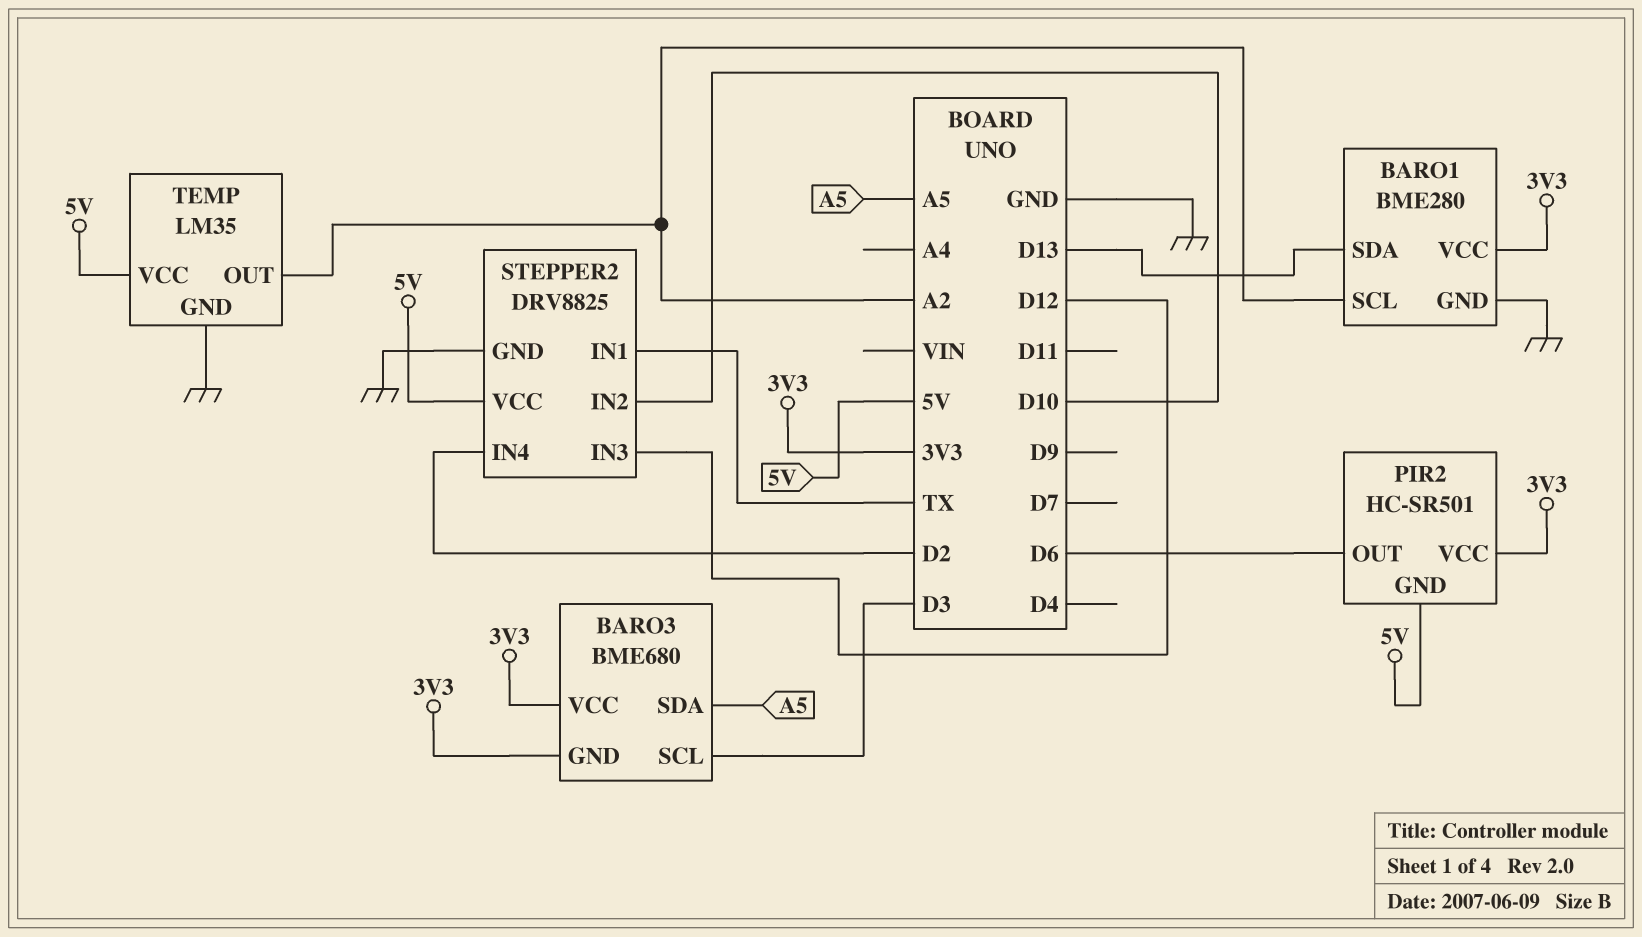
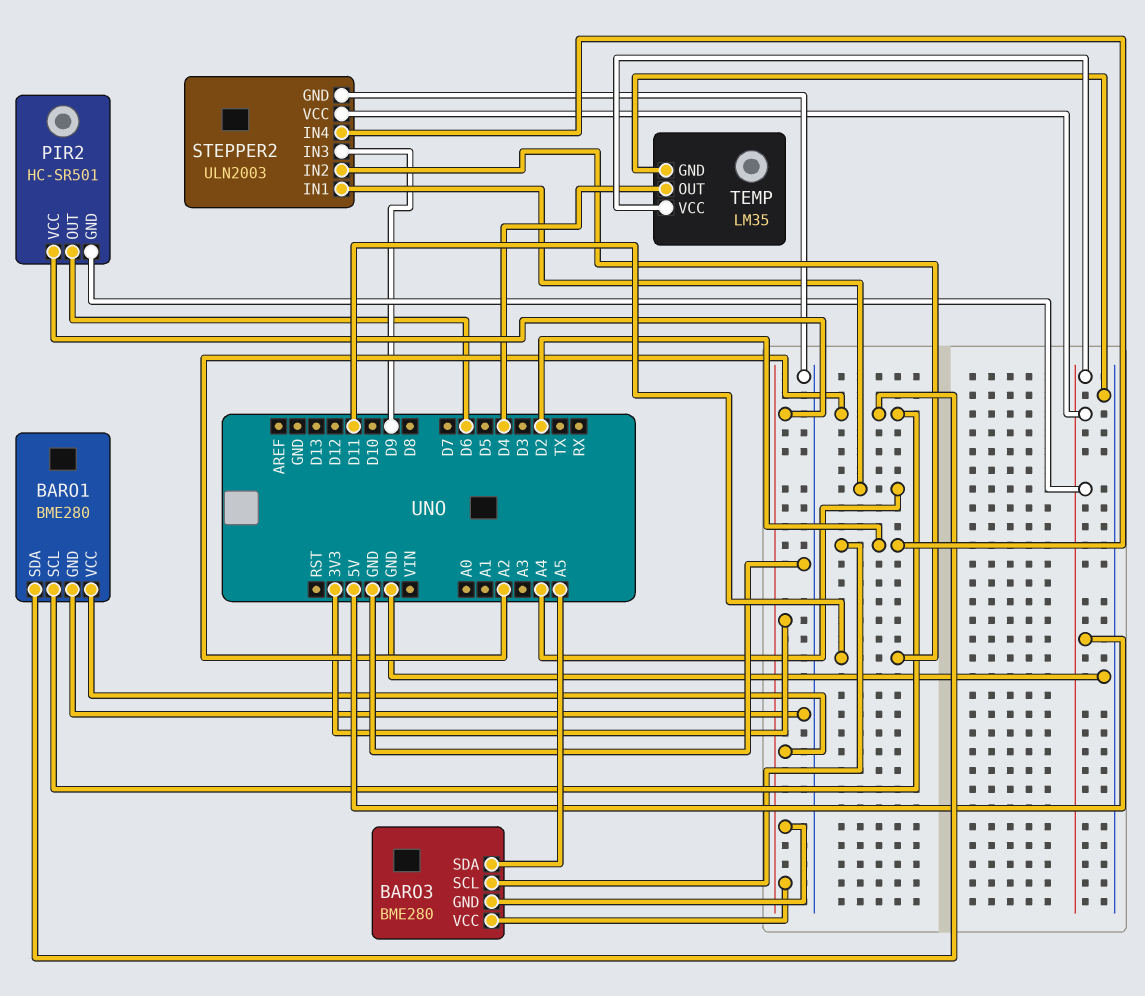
BARO1 pin SDA: D13 -> A2
BARO3: BME680 -> BME280
BARO3 pin SCL: D3 -> D2
STEPPER2: DRV8825 -> ULN2003
STEPPER2 pin IN1: TX -> A4
STEPPER2 pin IN2: D10 -> D11
STEPPER2 pin IN3: D12 -> D9
TEMP pin OUT: A2 -> D4

